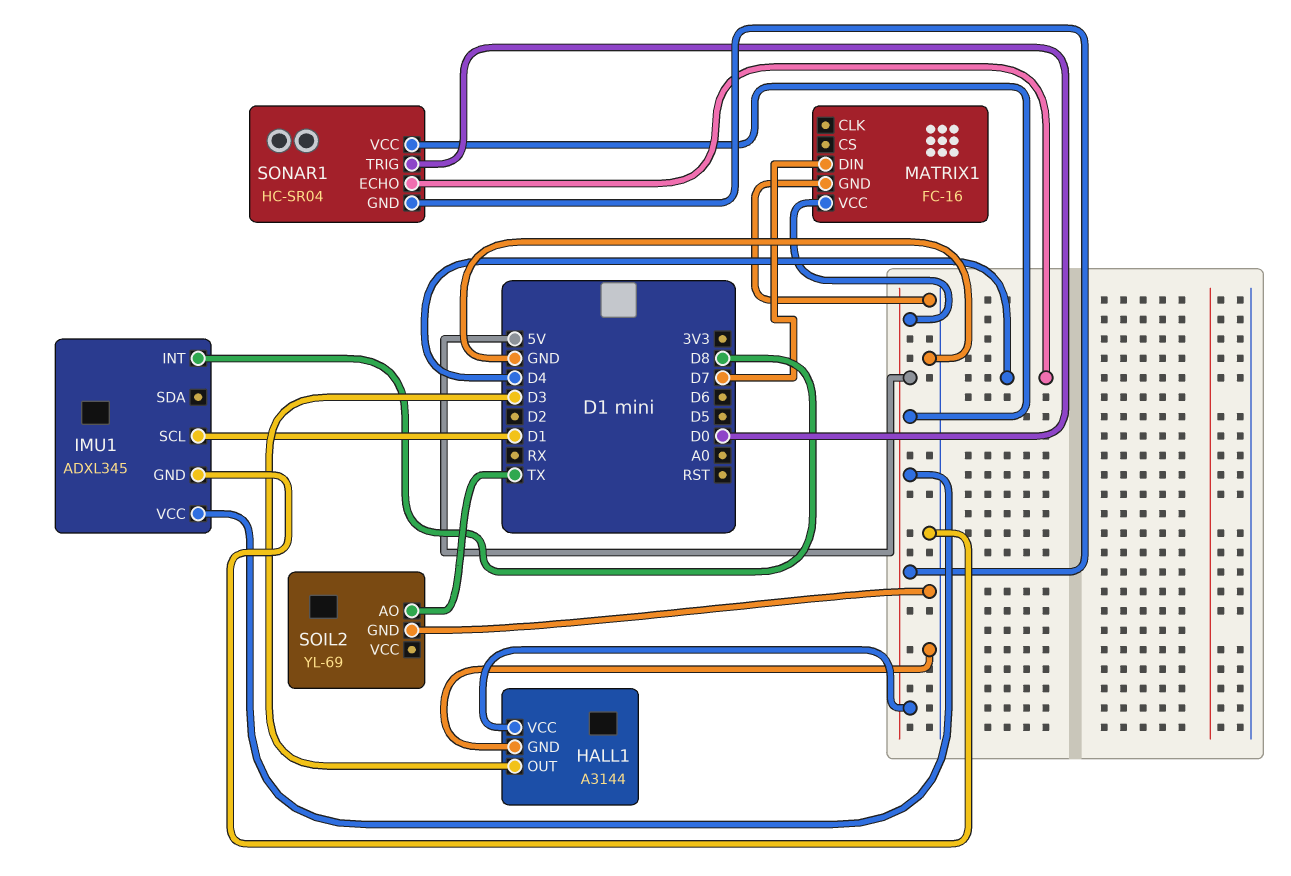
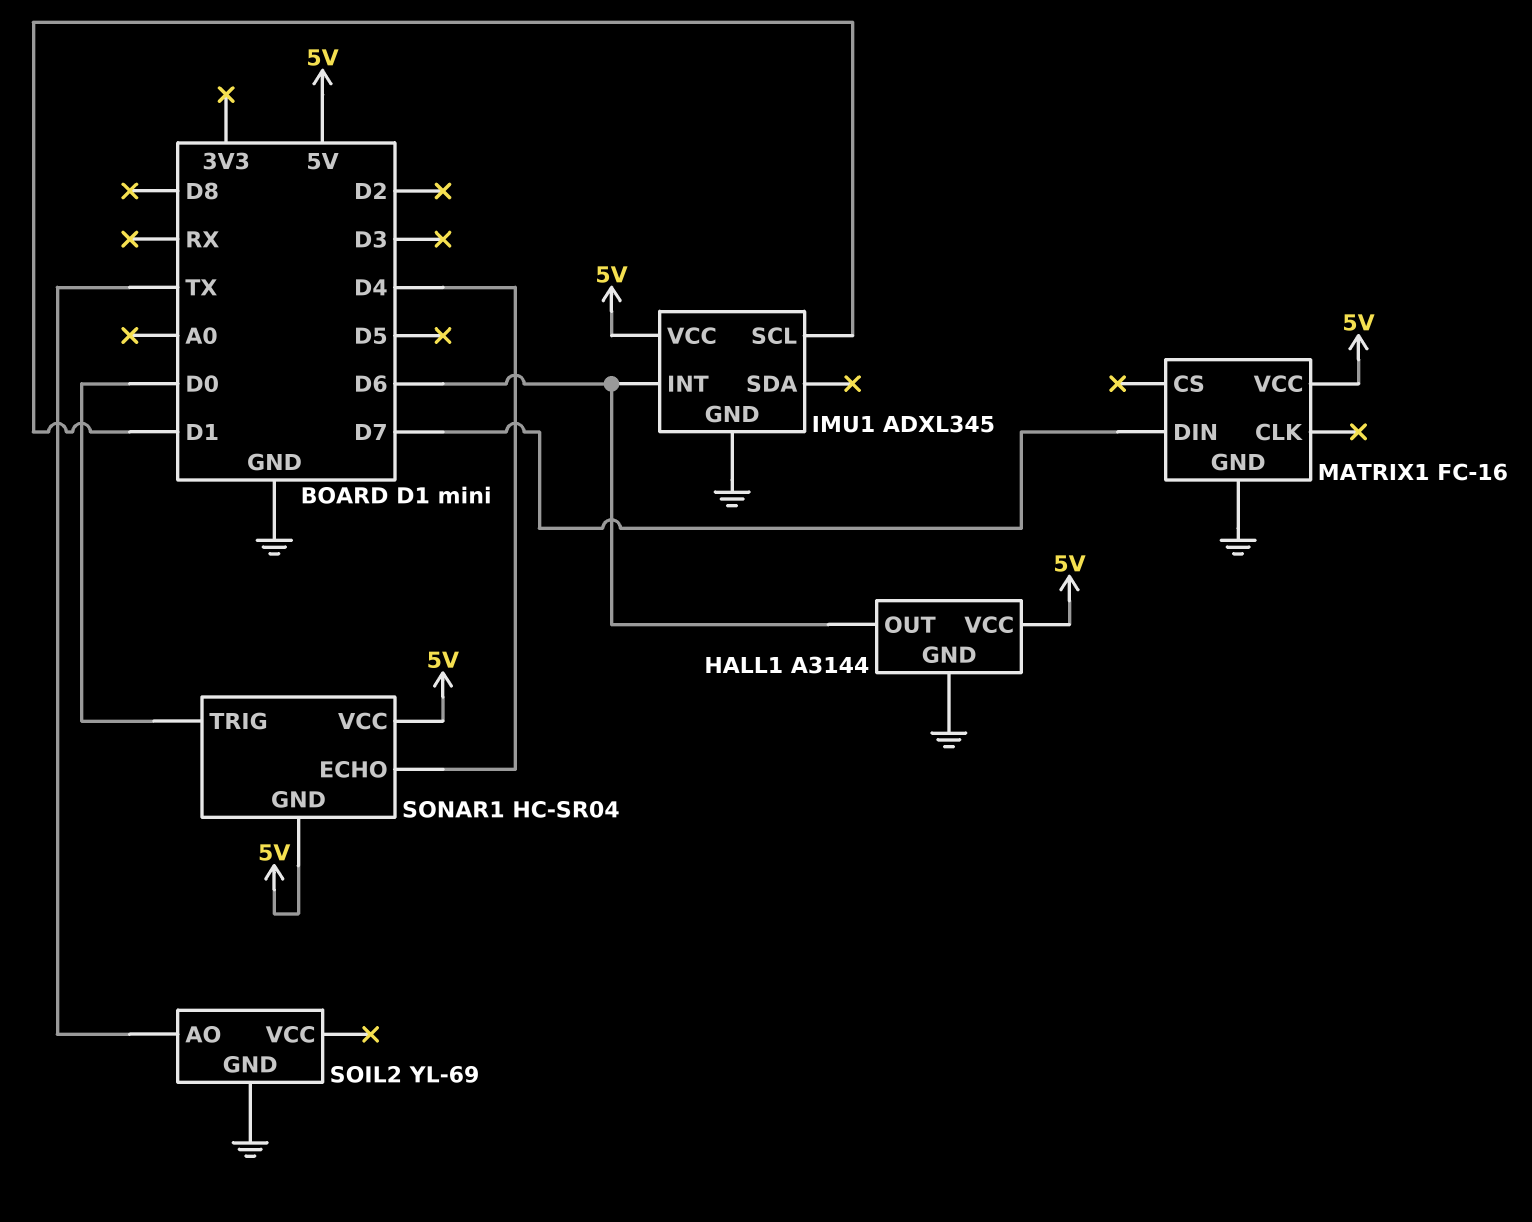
HALL1 pin OUT: D3 -> D6
IMU1 pin INT: D8 -> D6

